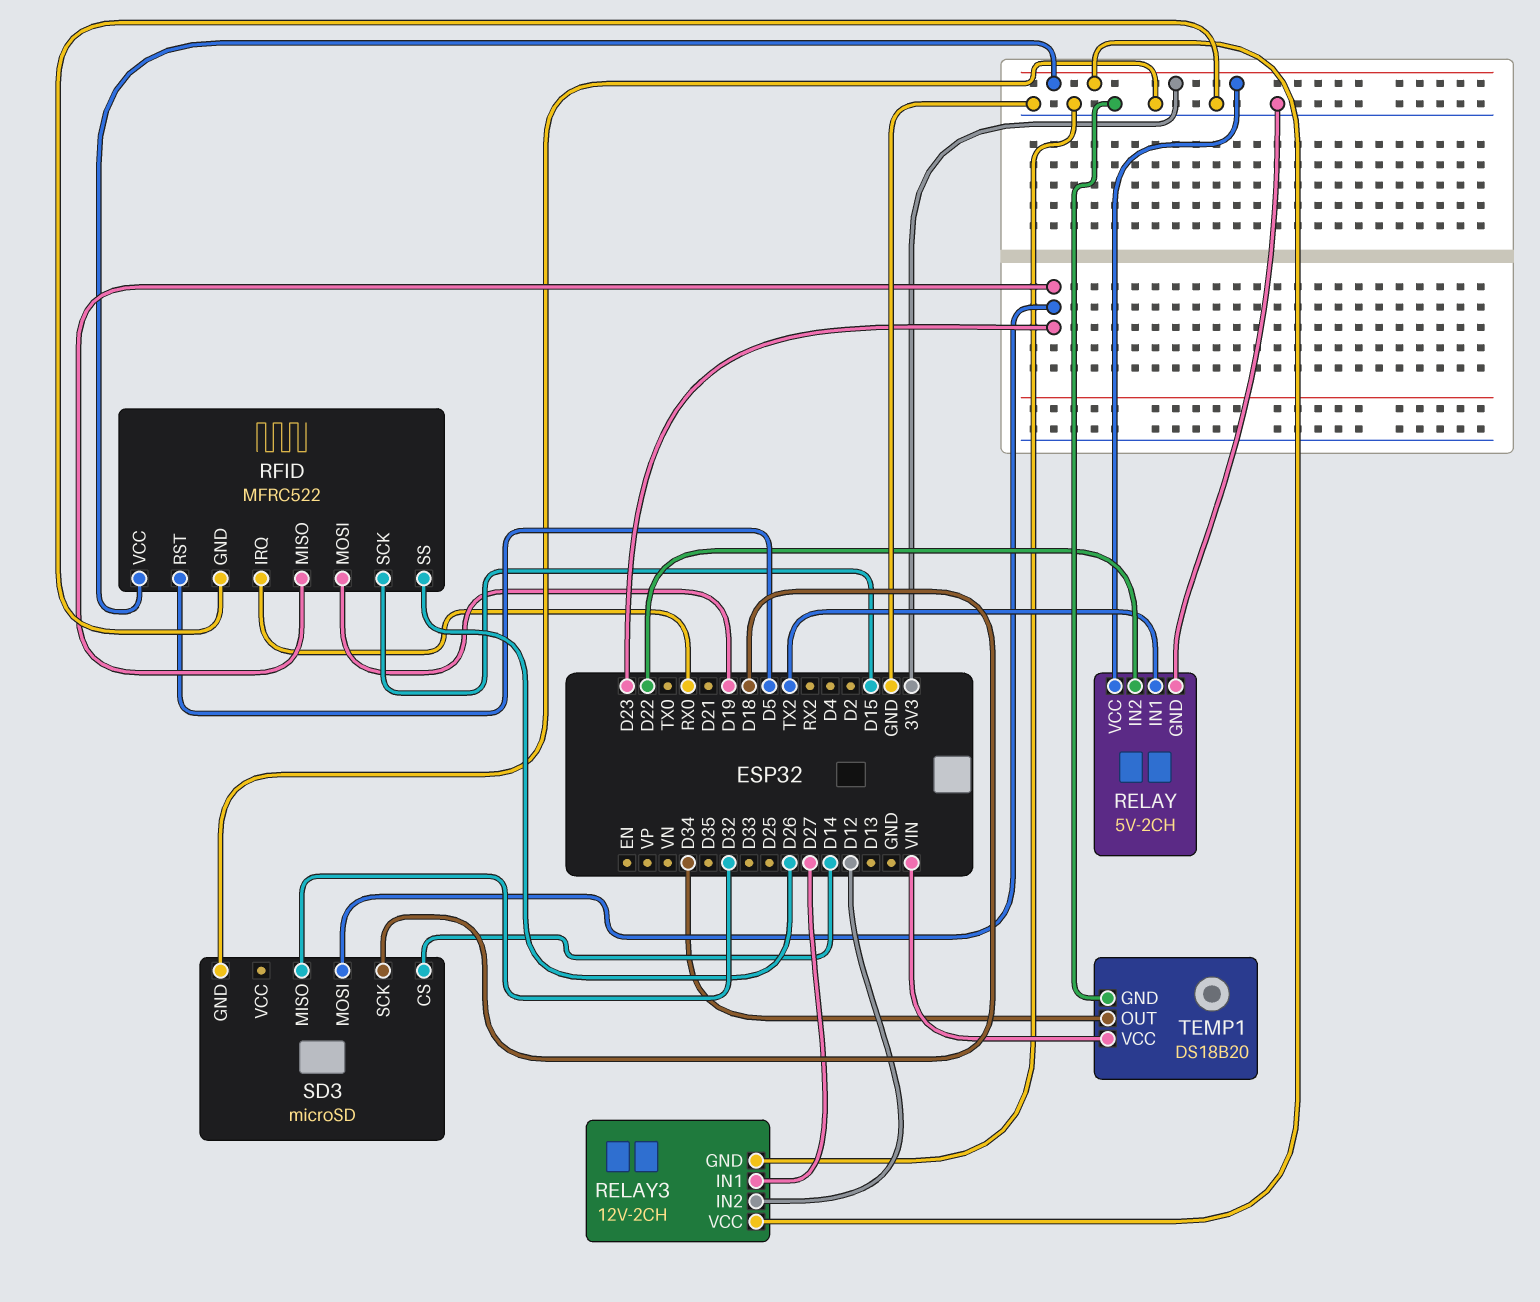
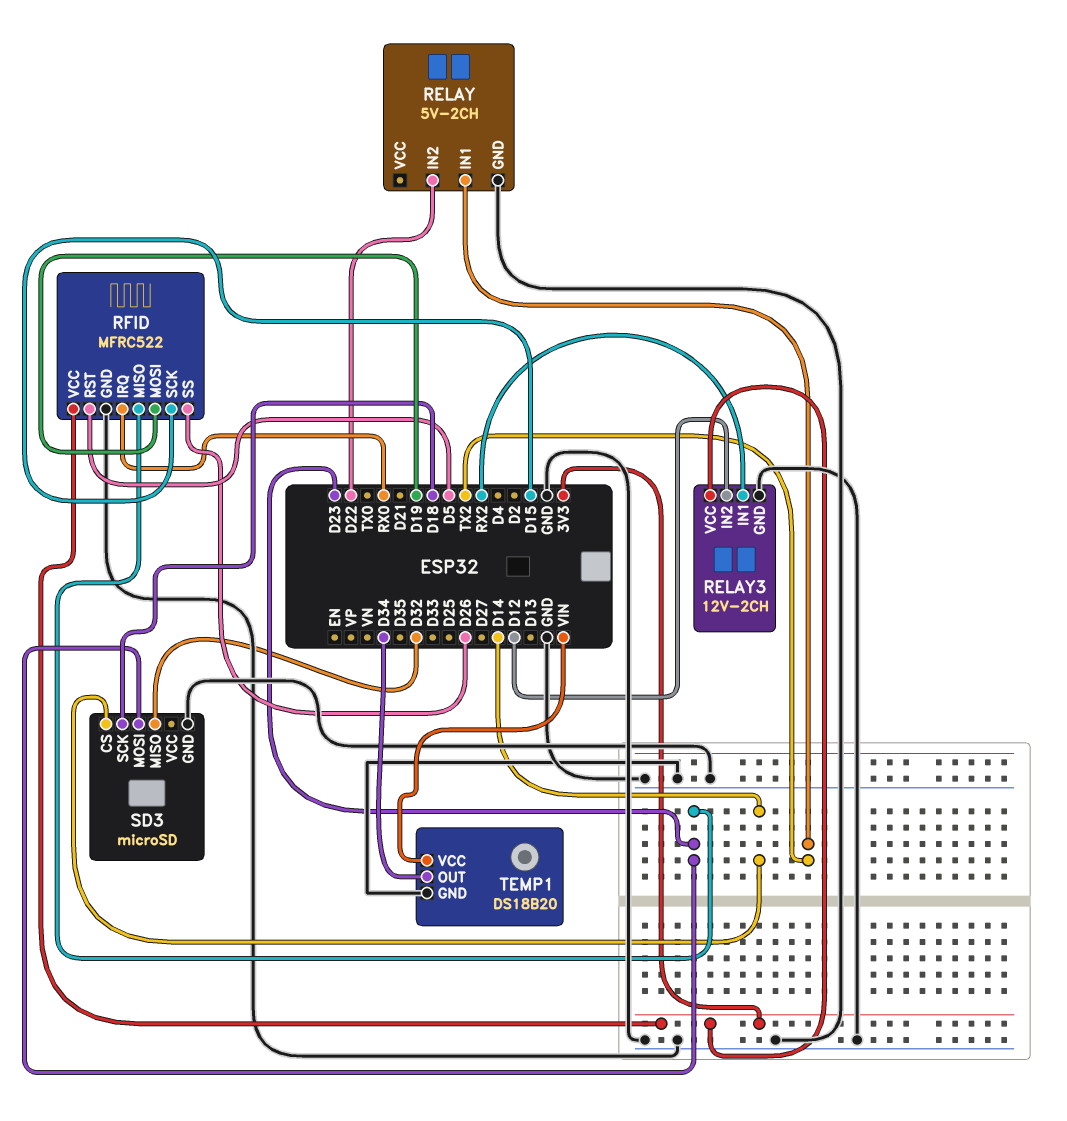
RELAY pin VCC: 3V3 -> none
RELAY3 pin IN1: D27 -> RX2

